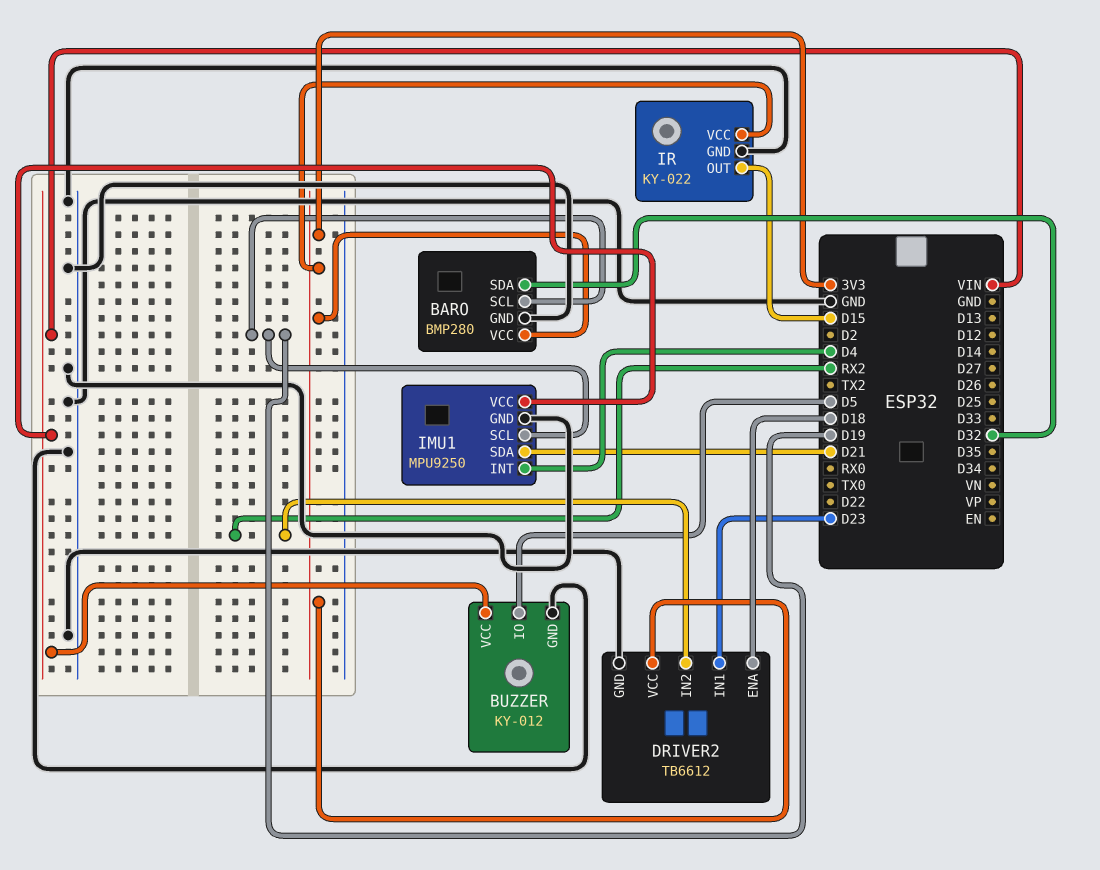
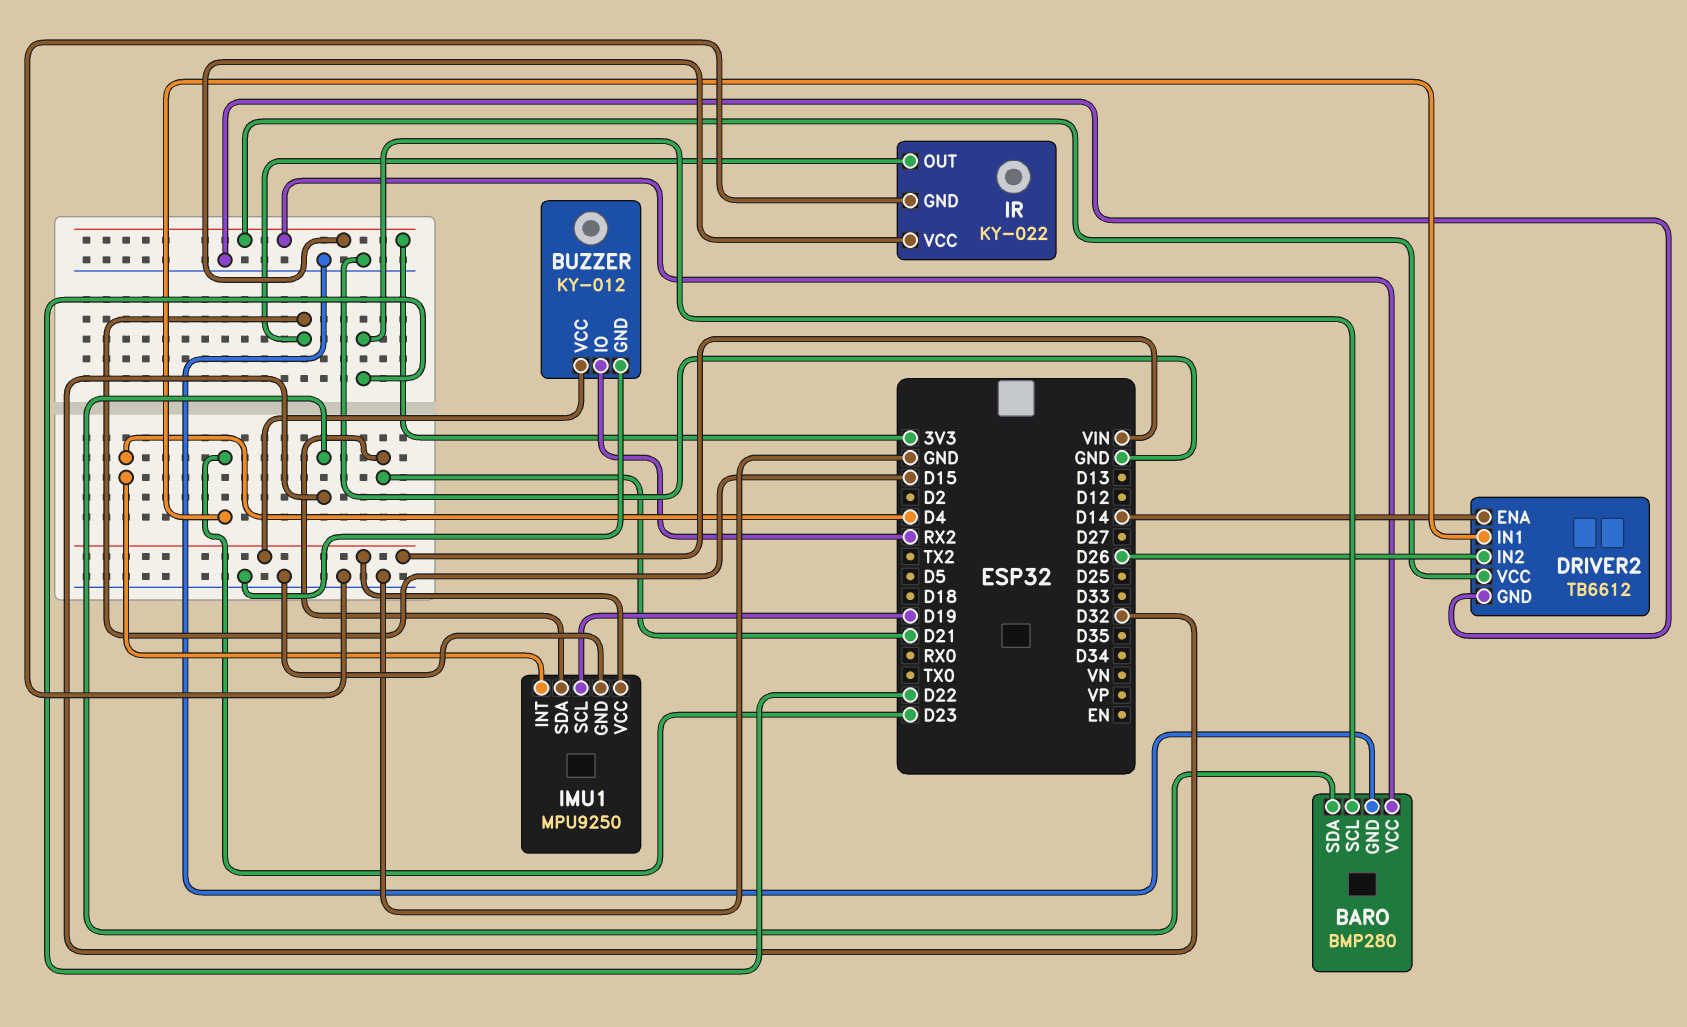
BARO pin SCL: D19 -> D22
BUZZER pin IO: D5 -> RX2
DRIVER2 pin ENA: D18 -> D14
DRIVER2 pin IN2: RX2 -> D26

